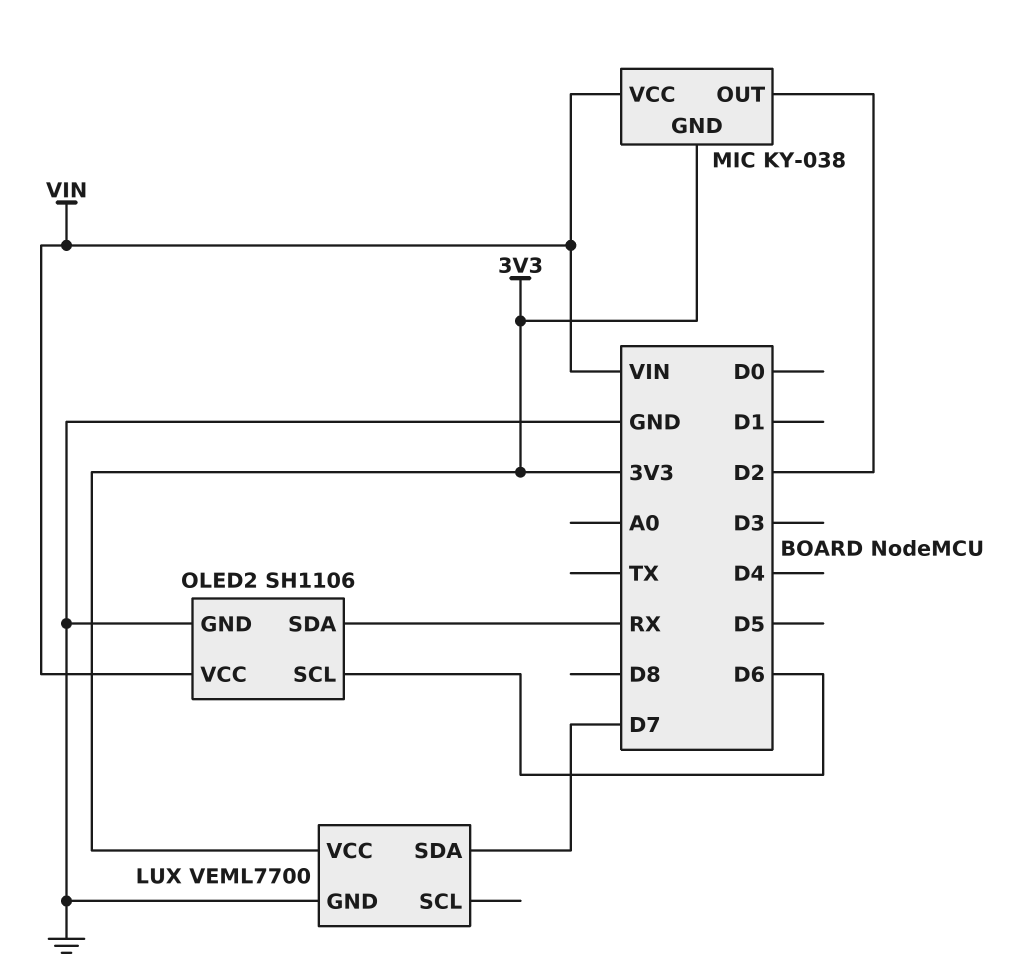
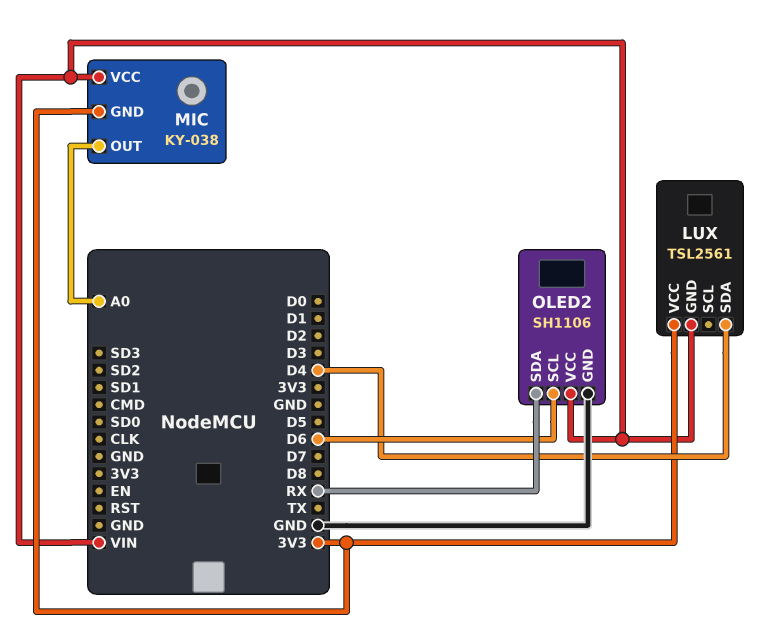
LUX: VEML7700 -> TSL2561
LUX pin GND: GND -> VIN
LUX pin SDA: D7 -> D4
MIC pin OUT: D2 -> A0

